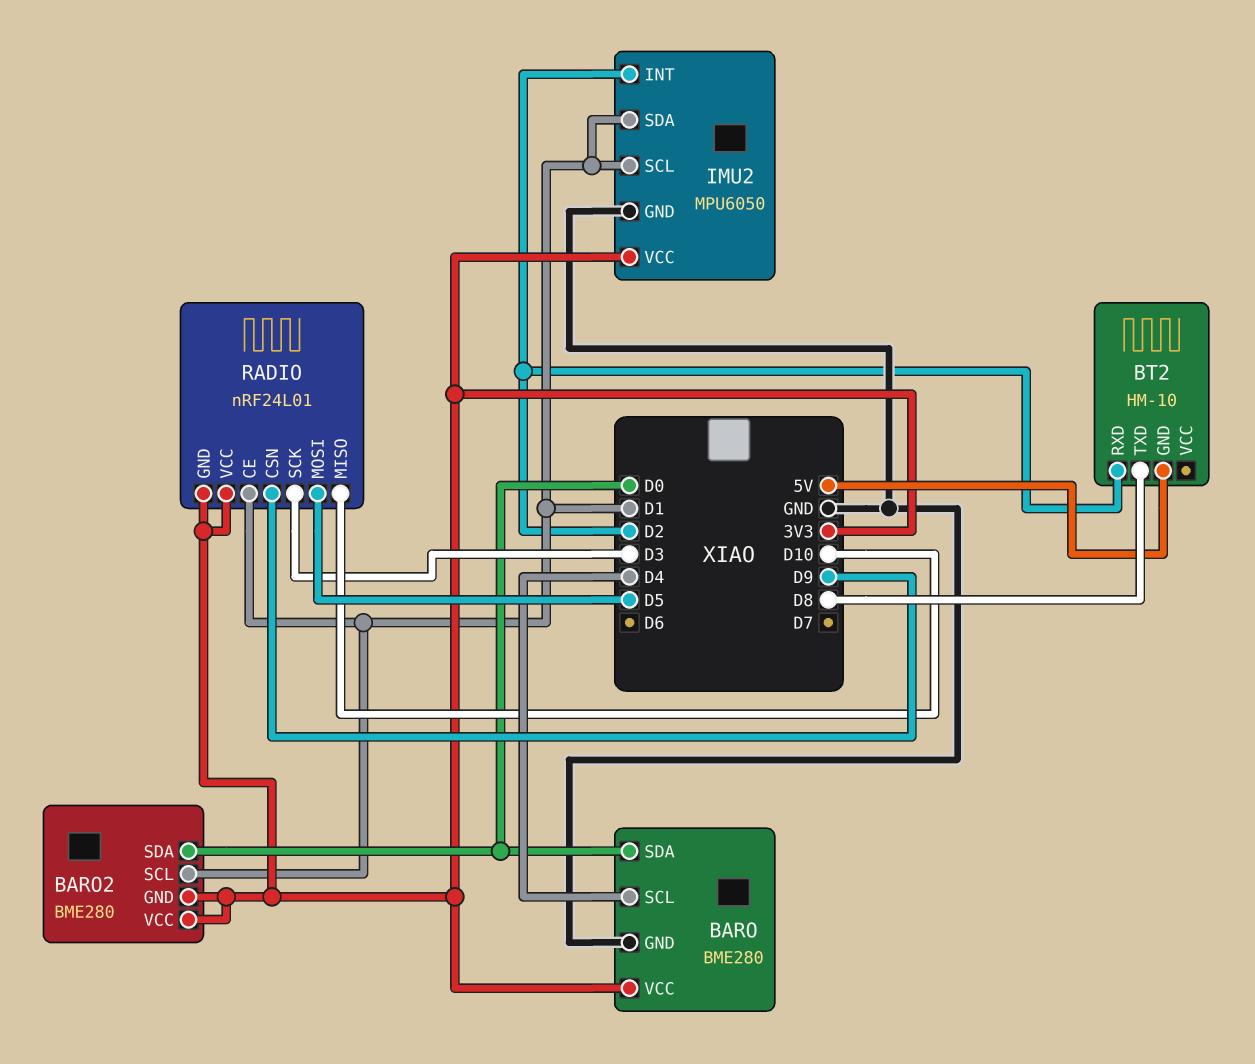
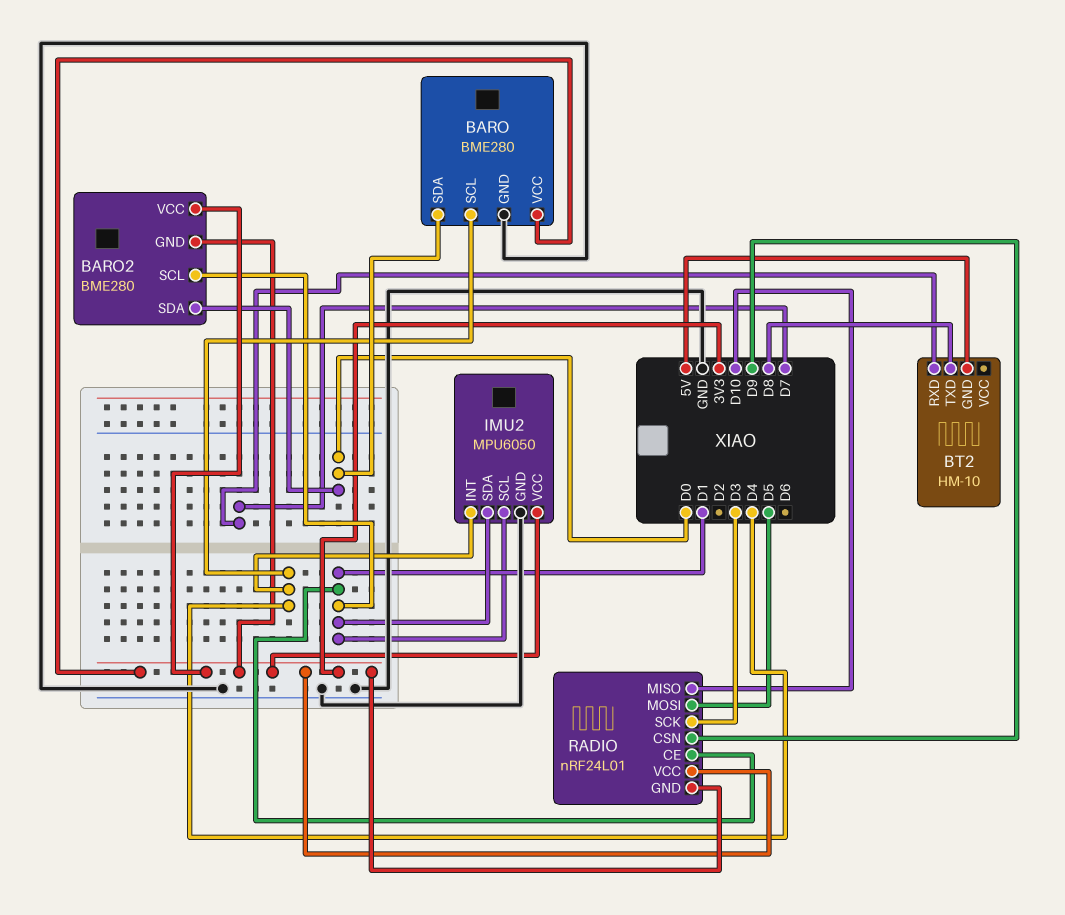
BT2 pin RXD: D2 -> D7
IMU2 pin INT: D2 -> D4

